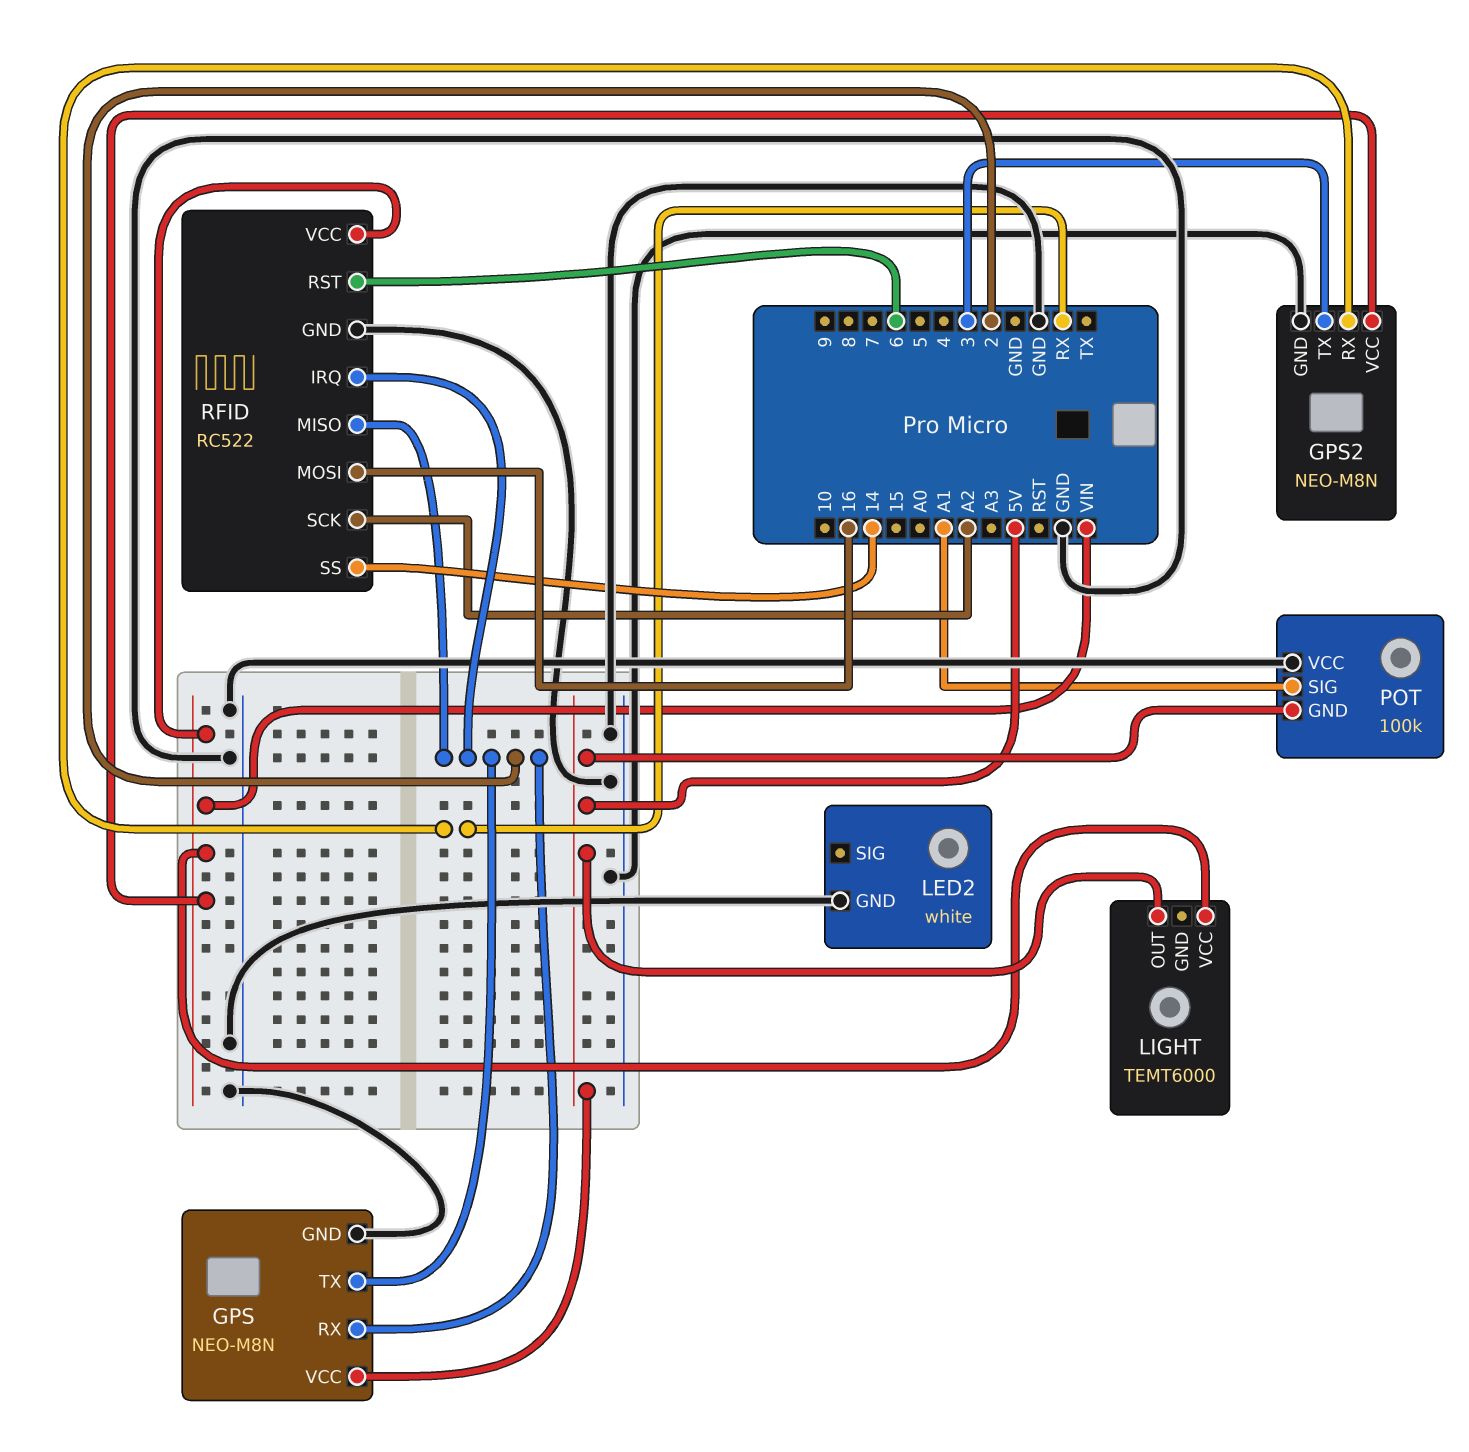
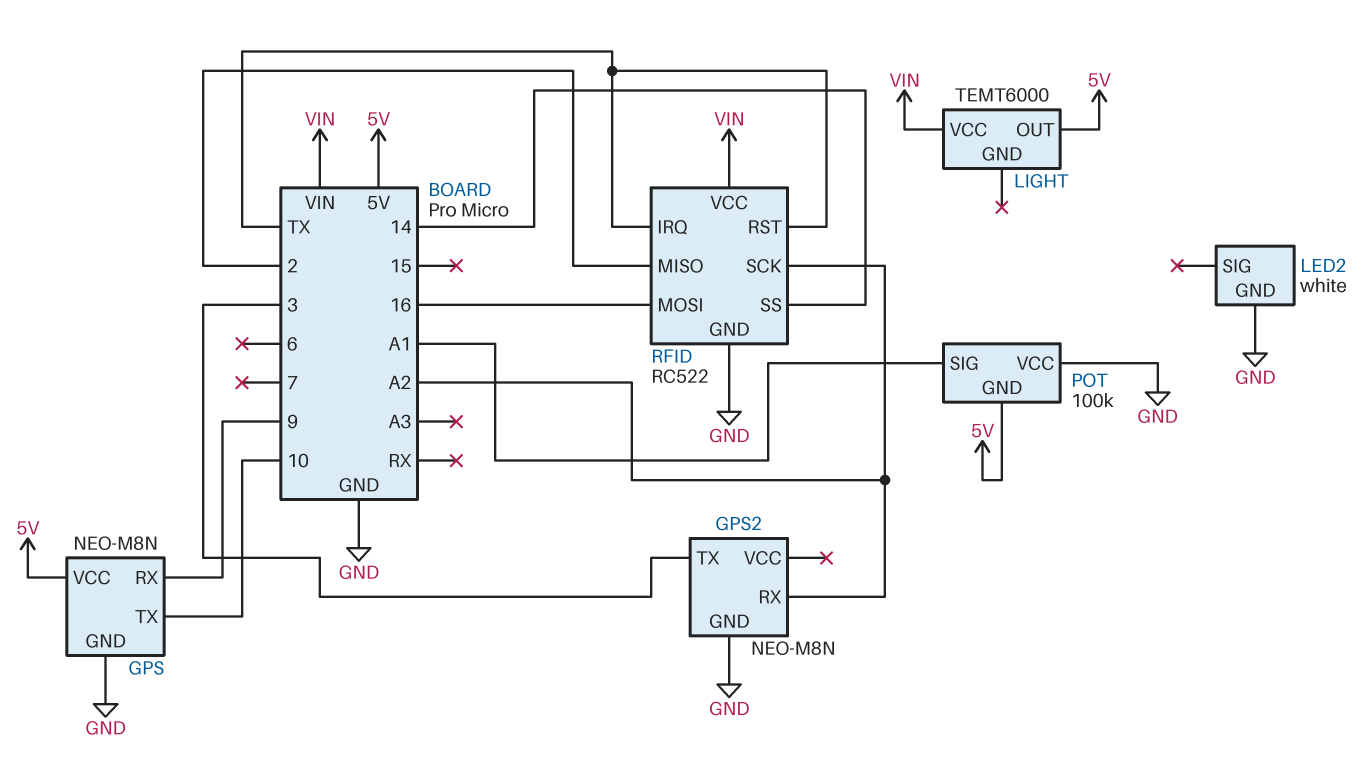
GPS pin RX: 2 -> 9
GPS pin TX: 2 -> 10
GPS2 pin RX: RX -> A2
GPS2 pin VCC: VIN -> none
RFID pin IRQ: 2 -> TX
RFID pin RST: 6 -> TX

